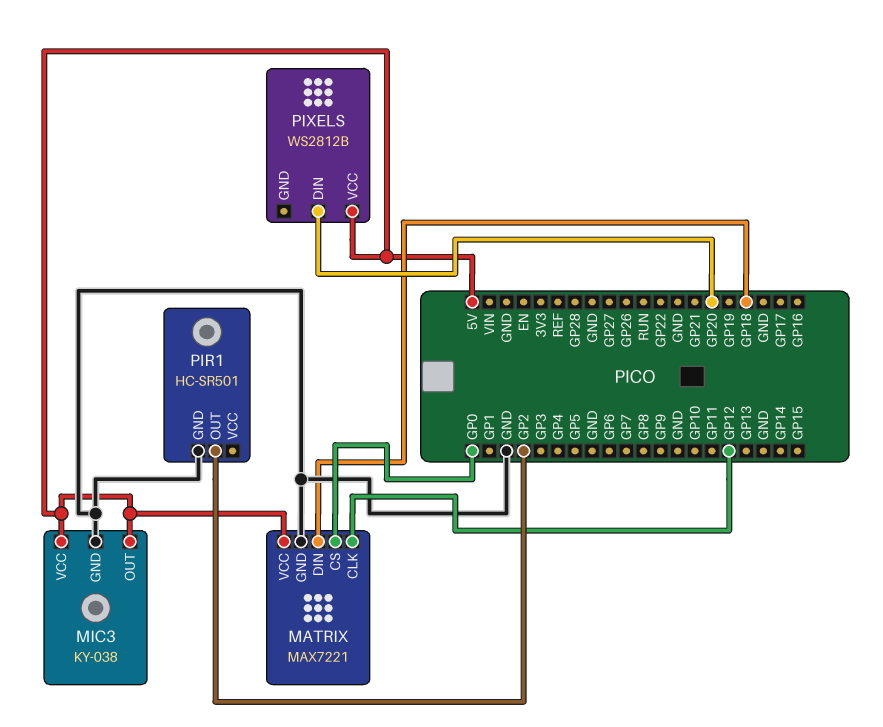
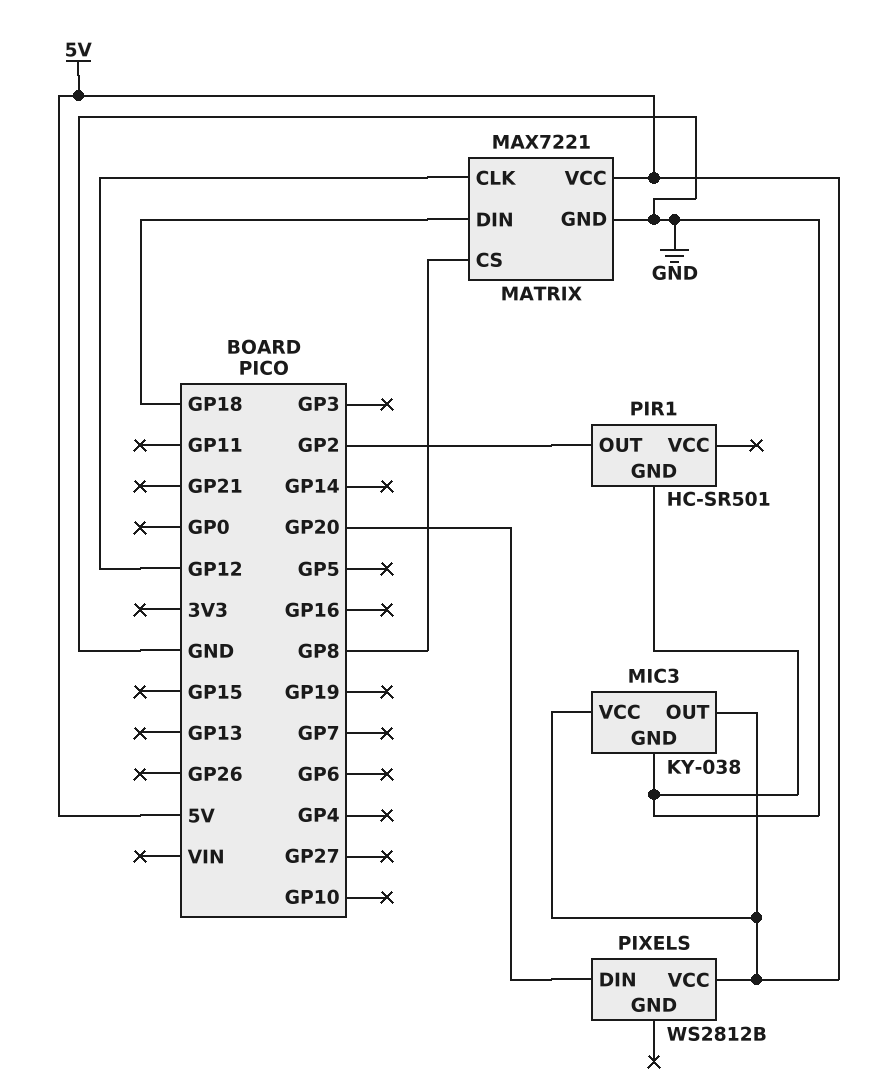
MATRIX pin CS: GP0 -> GP8

